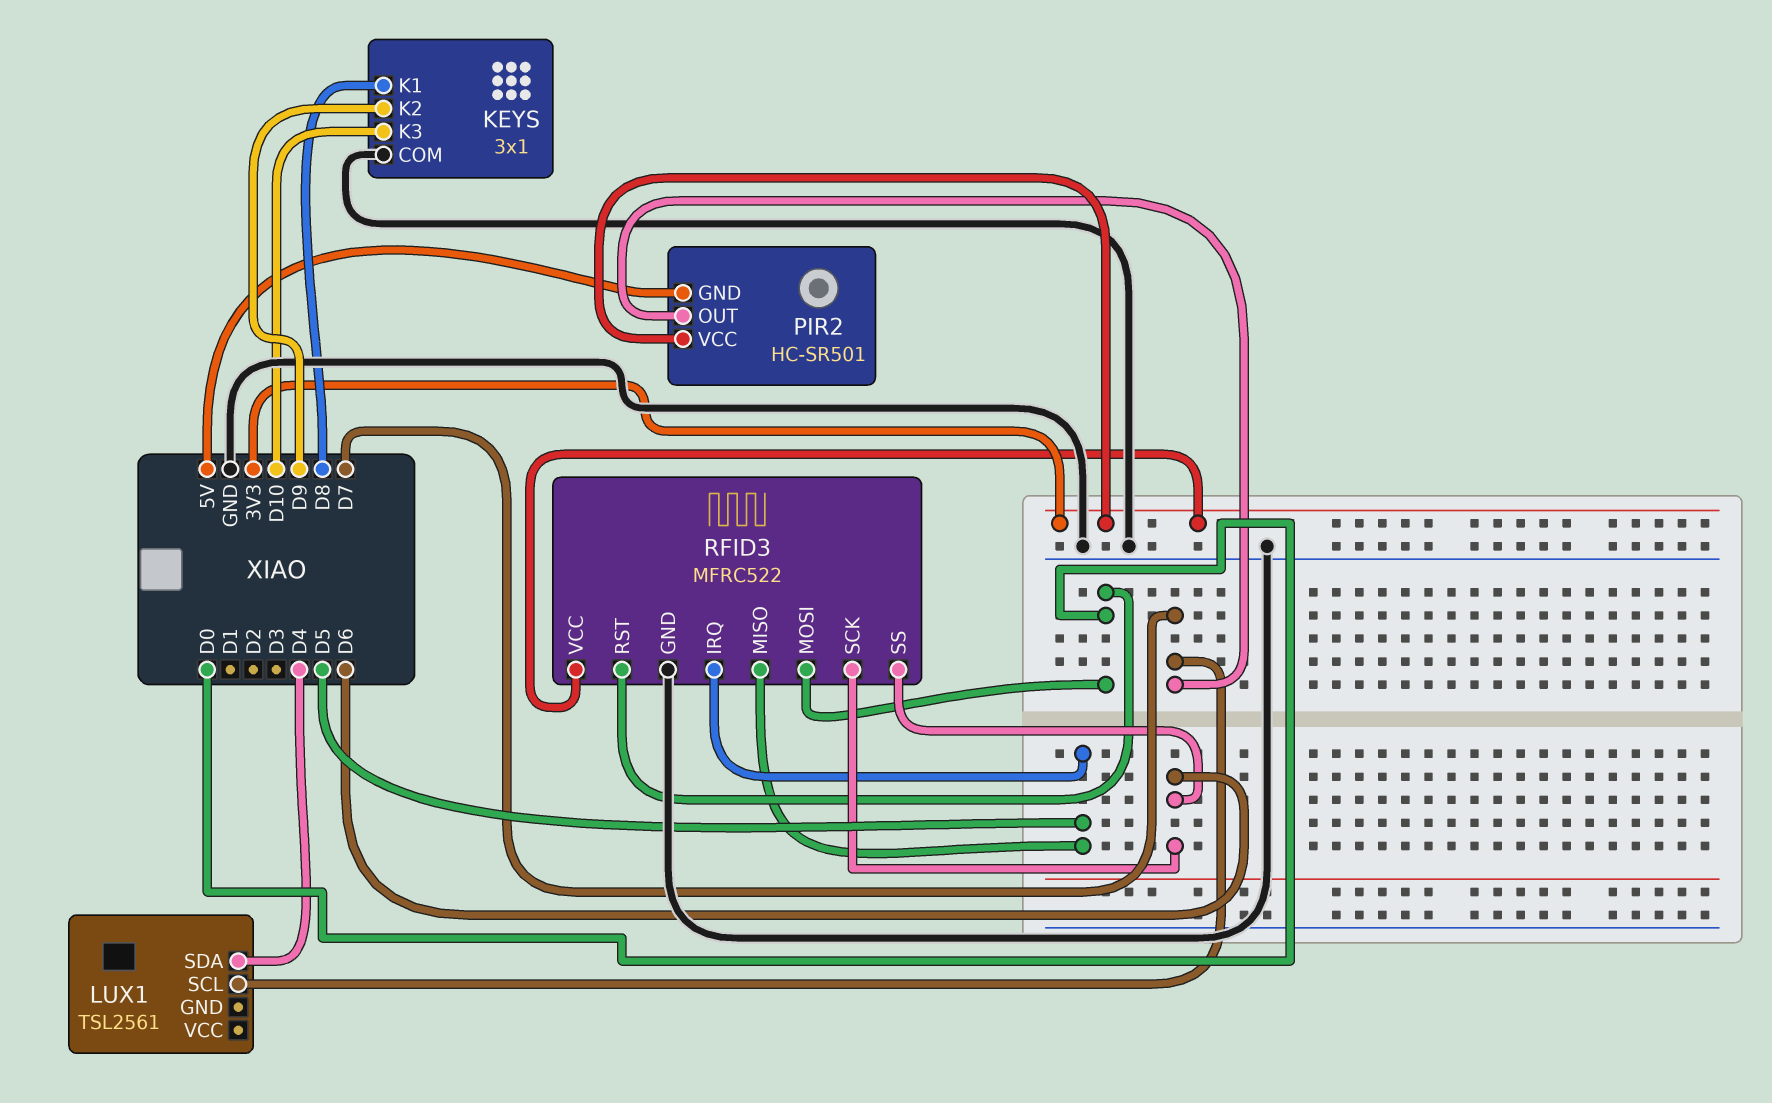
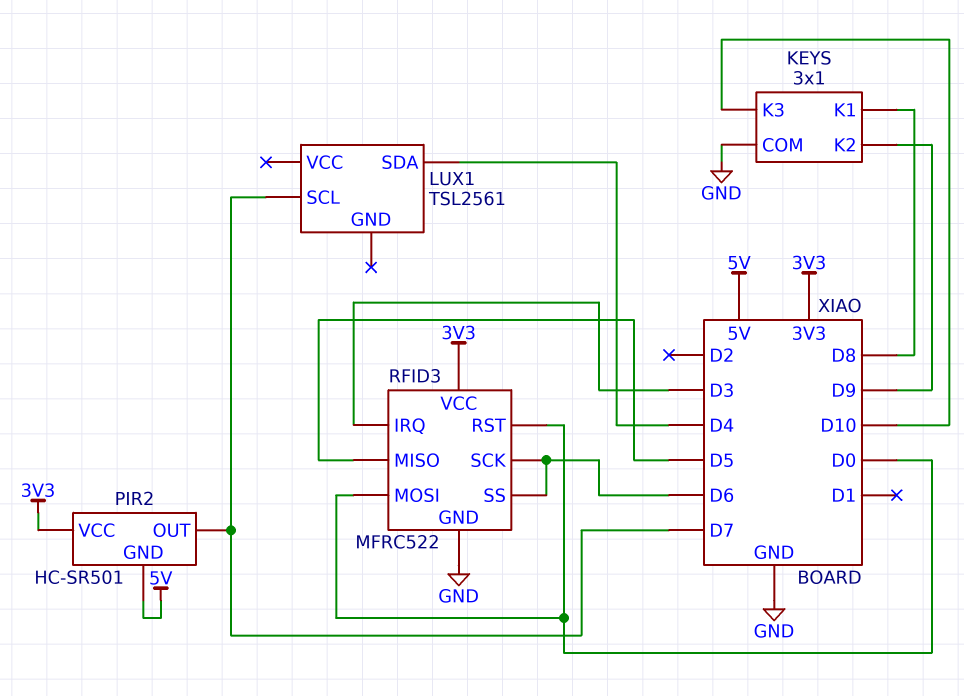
RFID3 pin IRQ: D5 -> D3

